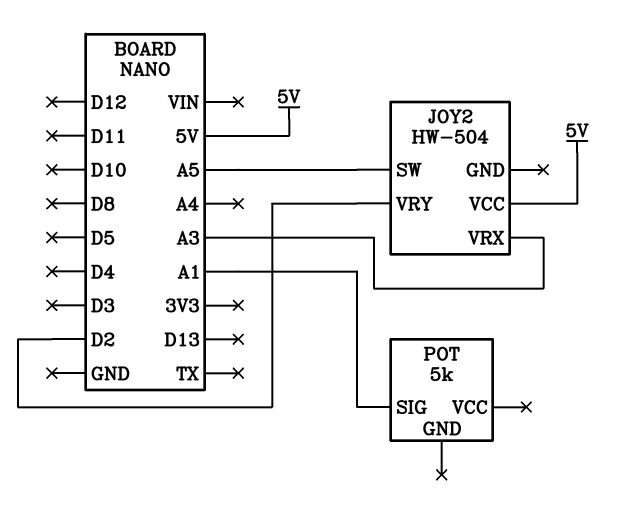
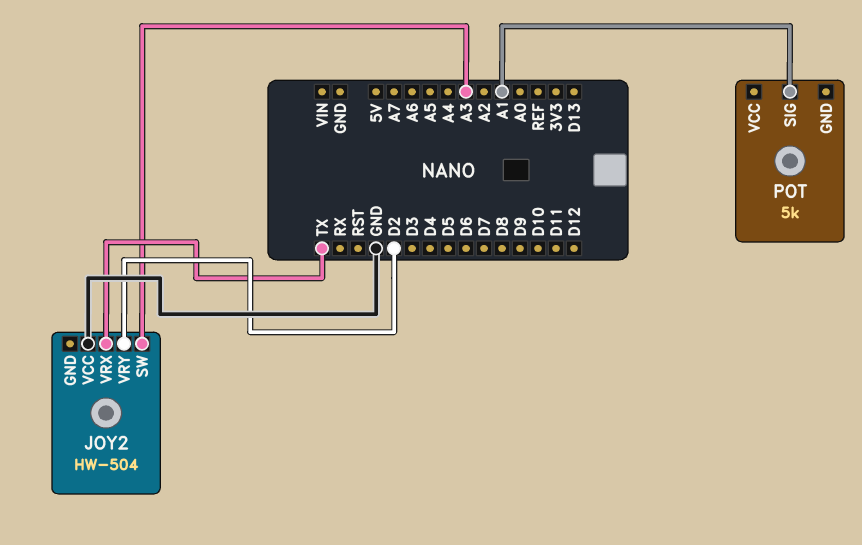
JOY2 pin SW: A5 -> A3
JOY2 pin VCC: 5V -> GND
JOY2 pin VRX: A3 -> TX

